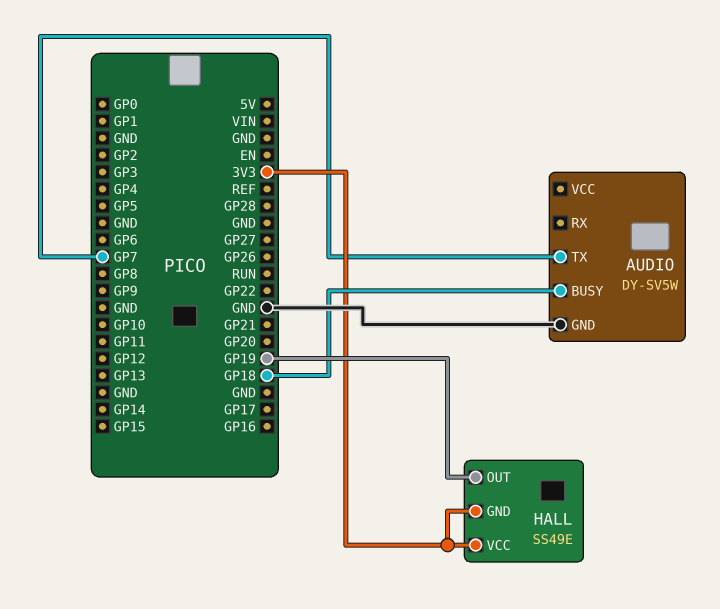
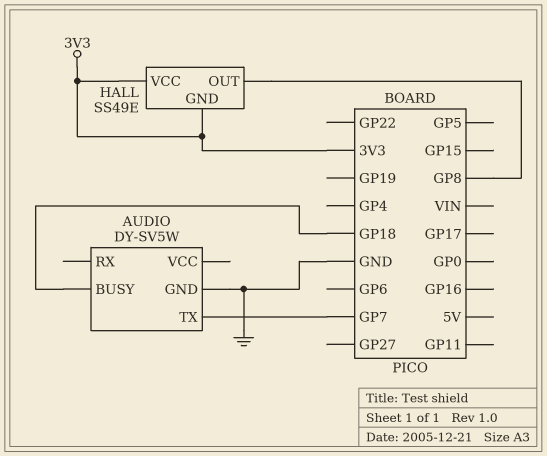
HALL pin OUT: GP19 -> GP8

